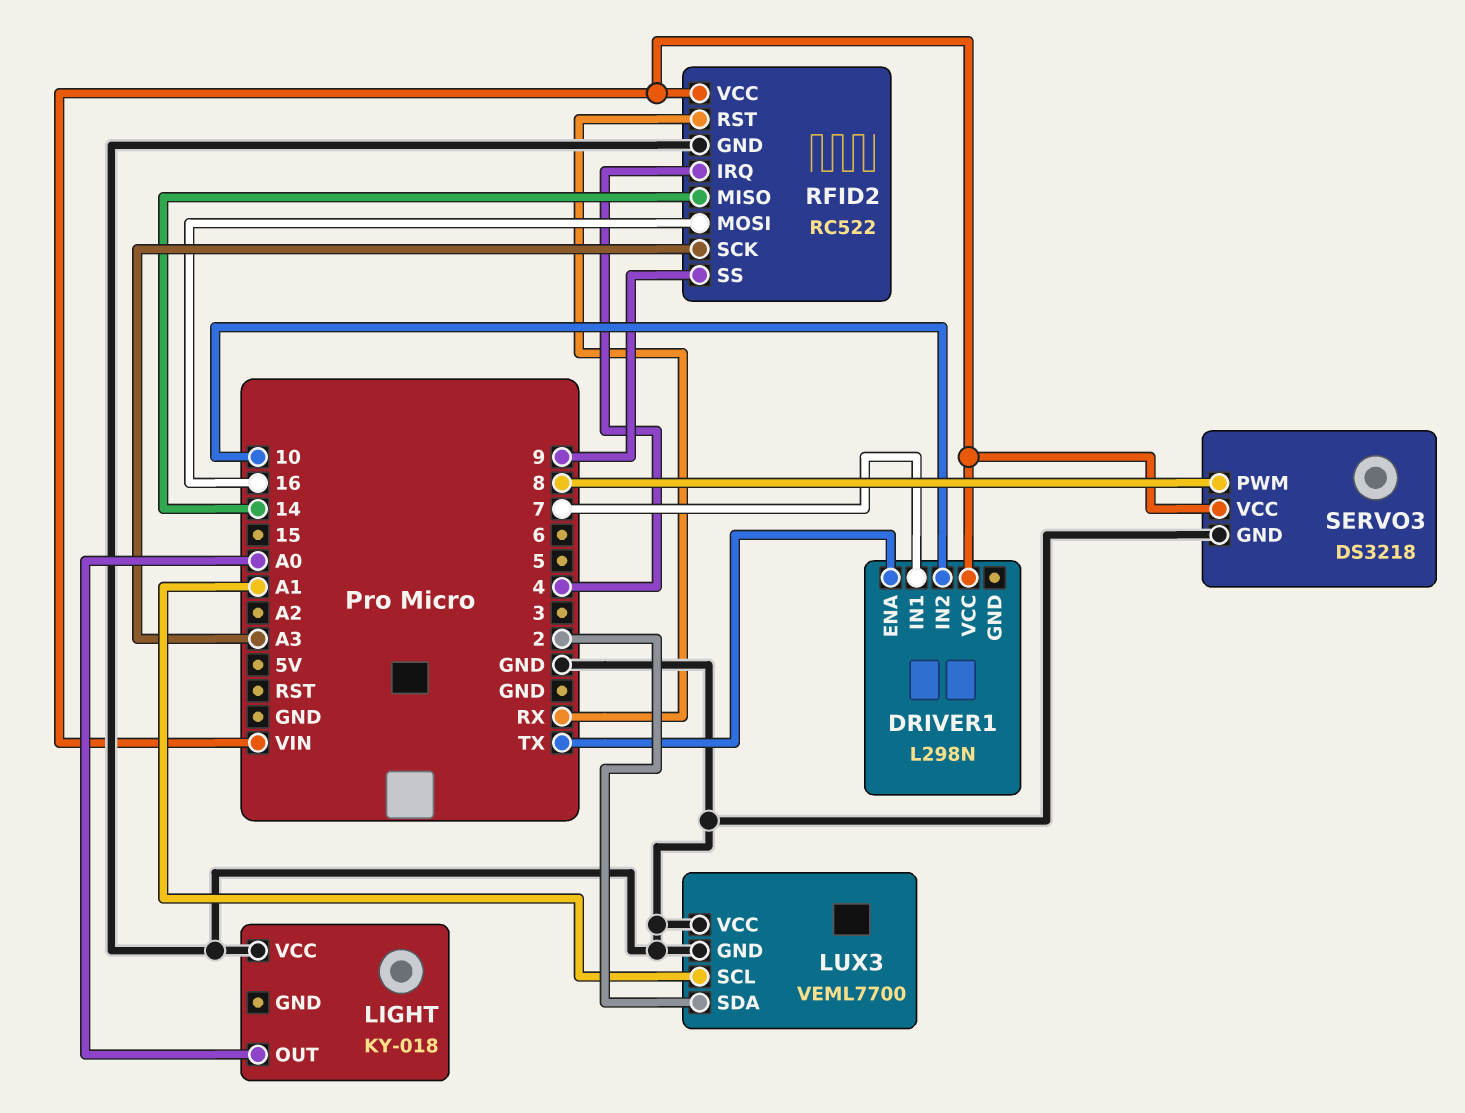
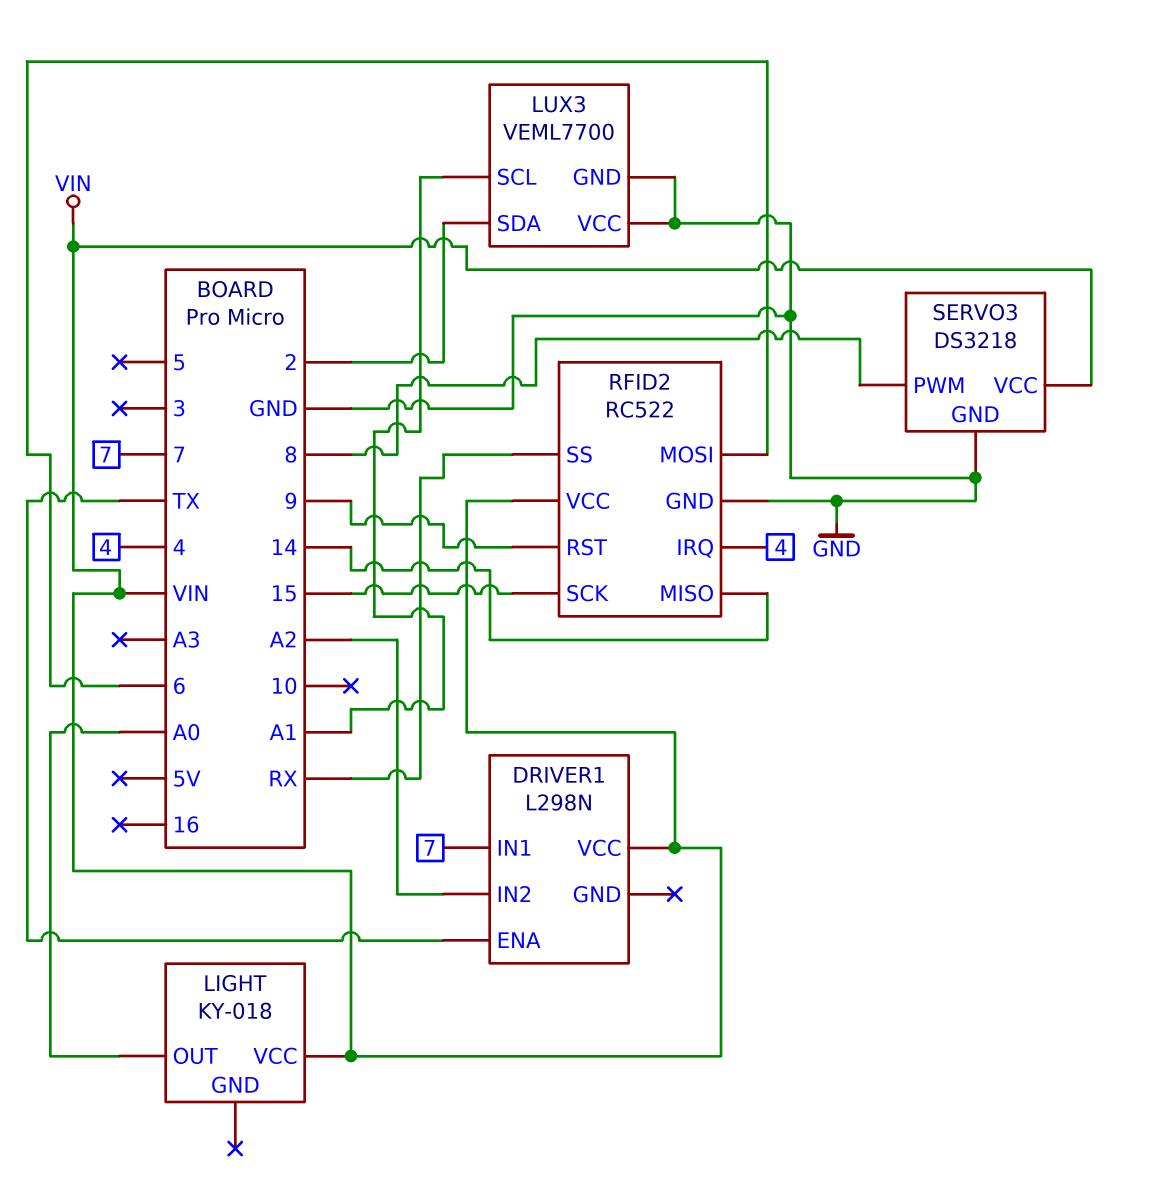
DRIVER1 pin IN2: 10 -> A2
LIGHT pin VCC: GND -> VIN
RFID2 pin MOSI: 16 -> 6
RFID2 pin RST: RX -> 9
RFID2 pin SCK: A3 -> 15
RFID2 pin SS: 9 -> RX

